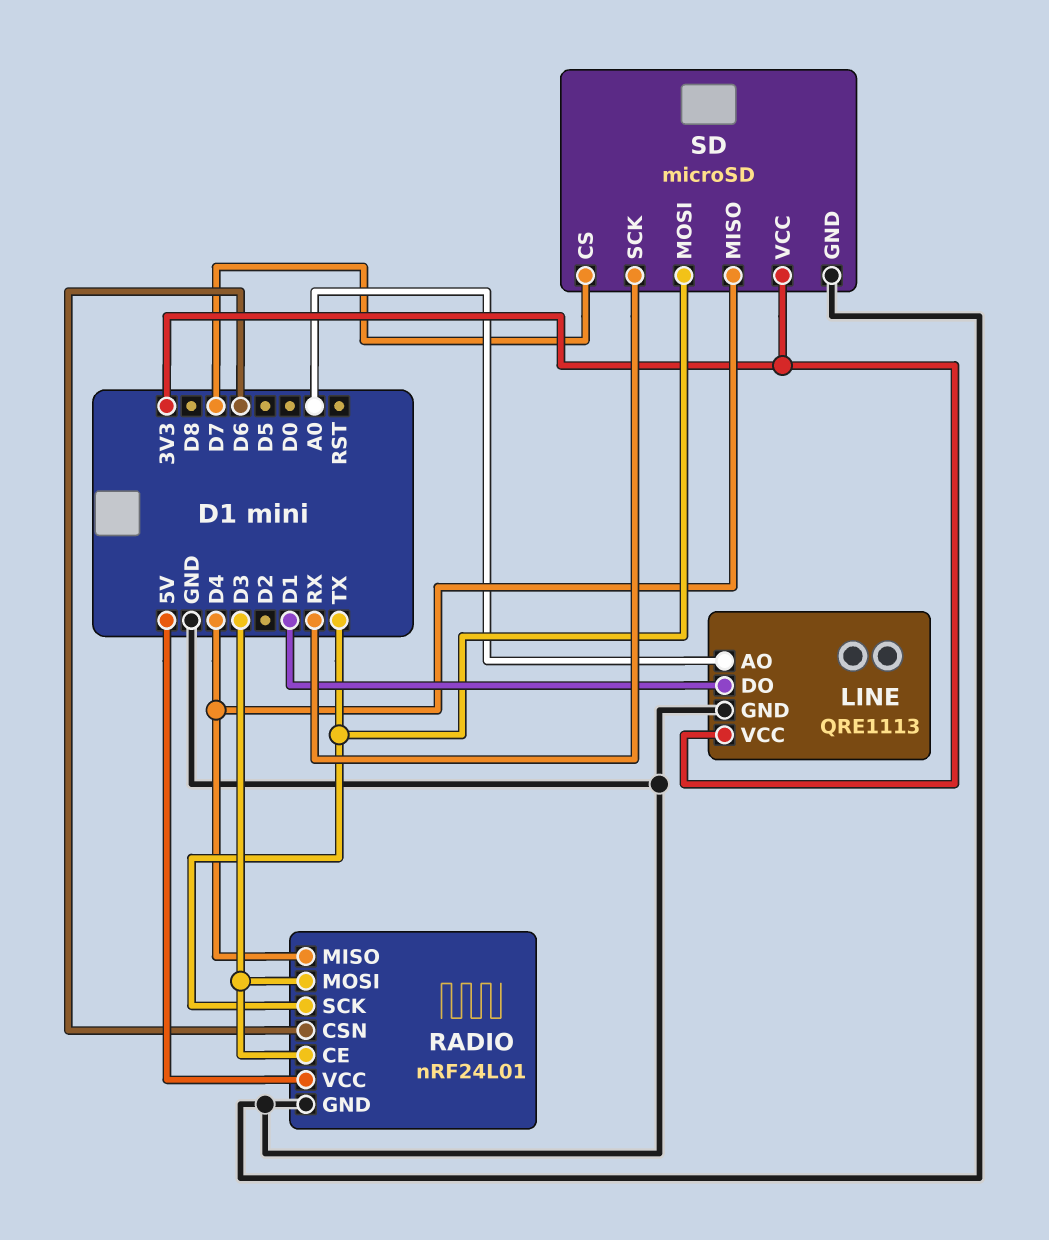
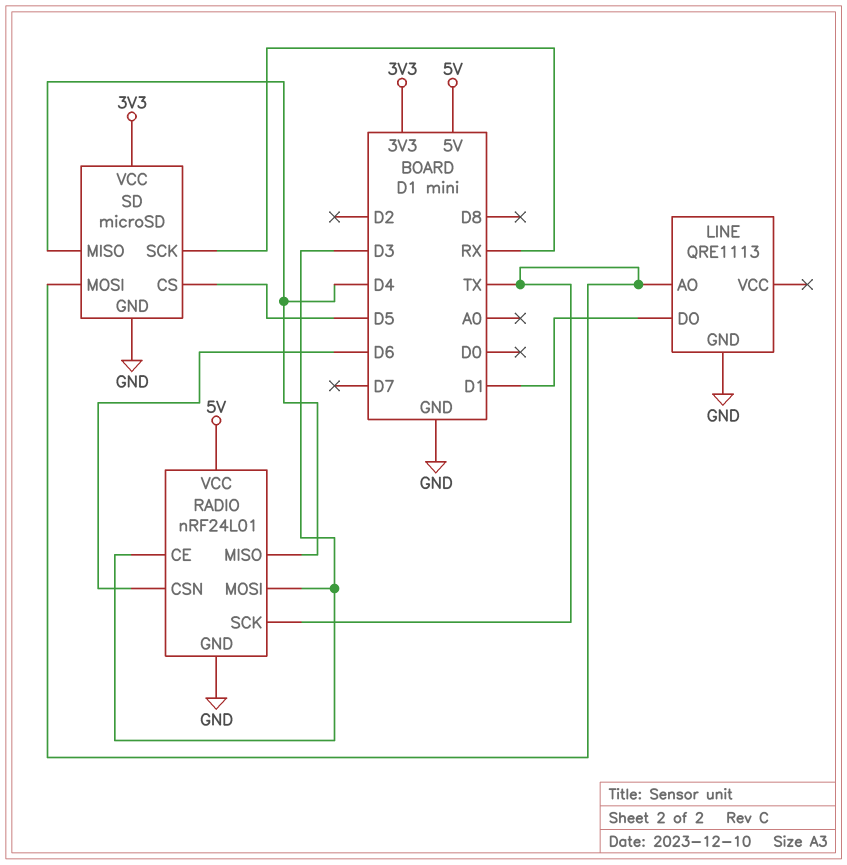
LINE pin AO: A0 -> TX
LINE pin VCC: 3V3 -> none
SD pin CS: D7 -> D5

